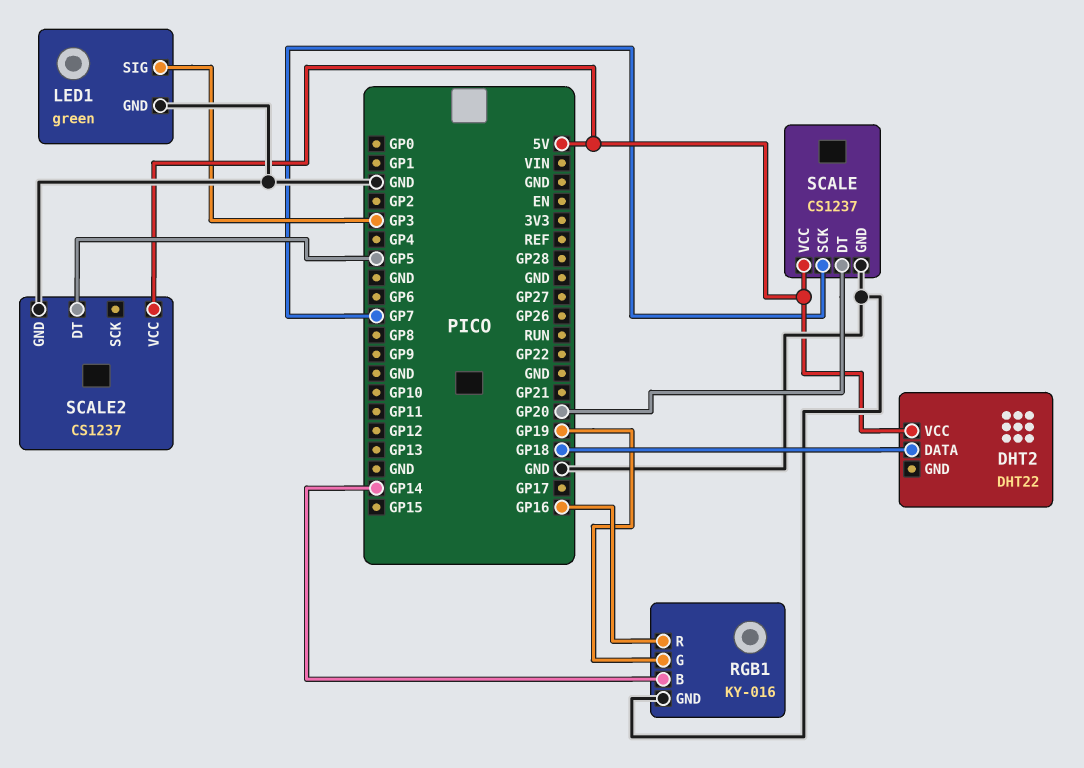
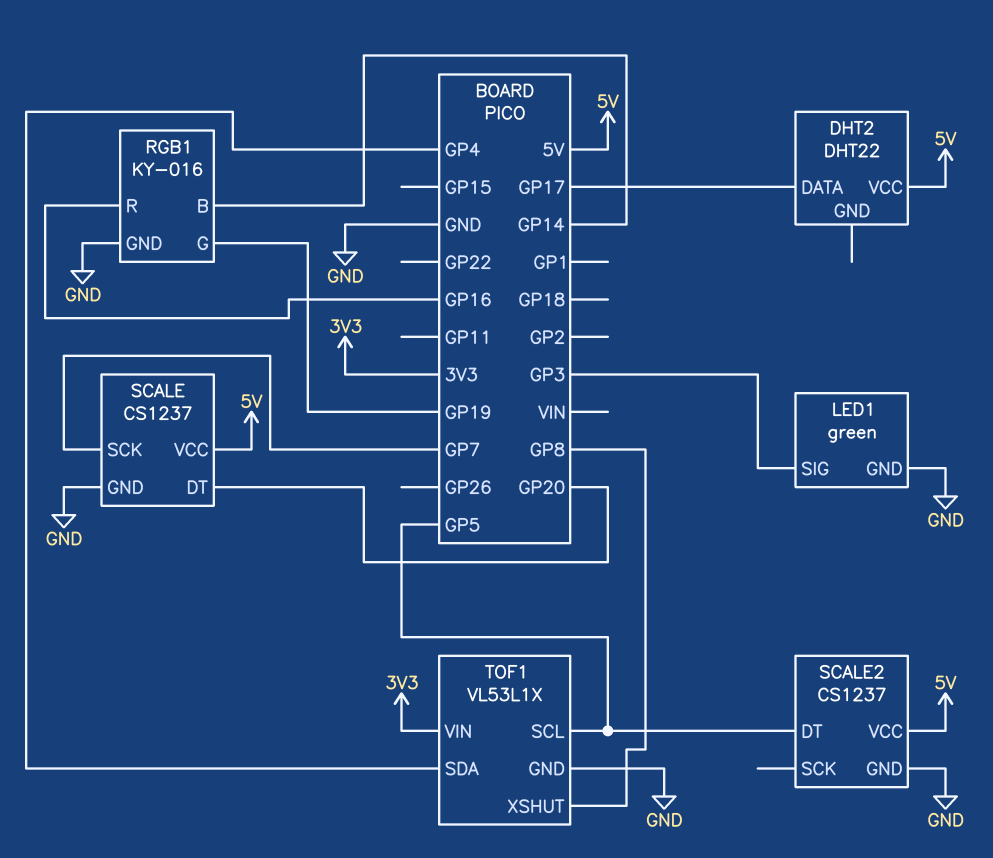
DHT2 pin DATA: GP18 -> GP17
TOF1: none -> VL53L1X
TOF1 pin GND: none -> GND
TOF1 pin SCL: none -> GP5
TOF1 pin SDA: none -> GP4
TOF1 pin VIN: none -> 3V3
TOF1 pin XSHUT: none -> GP8

